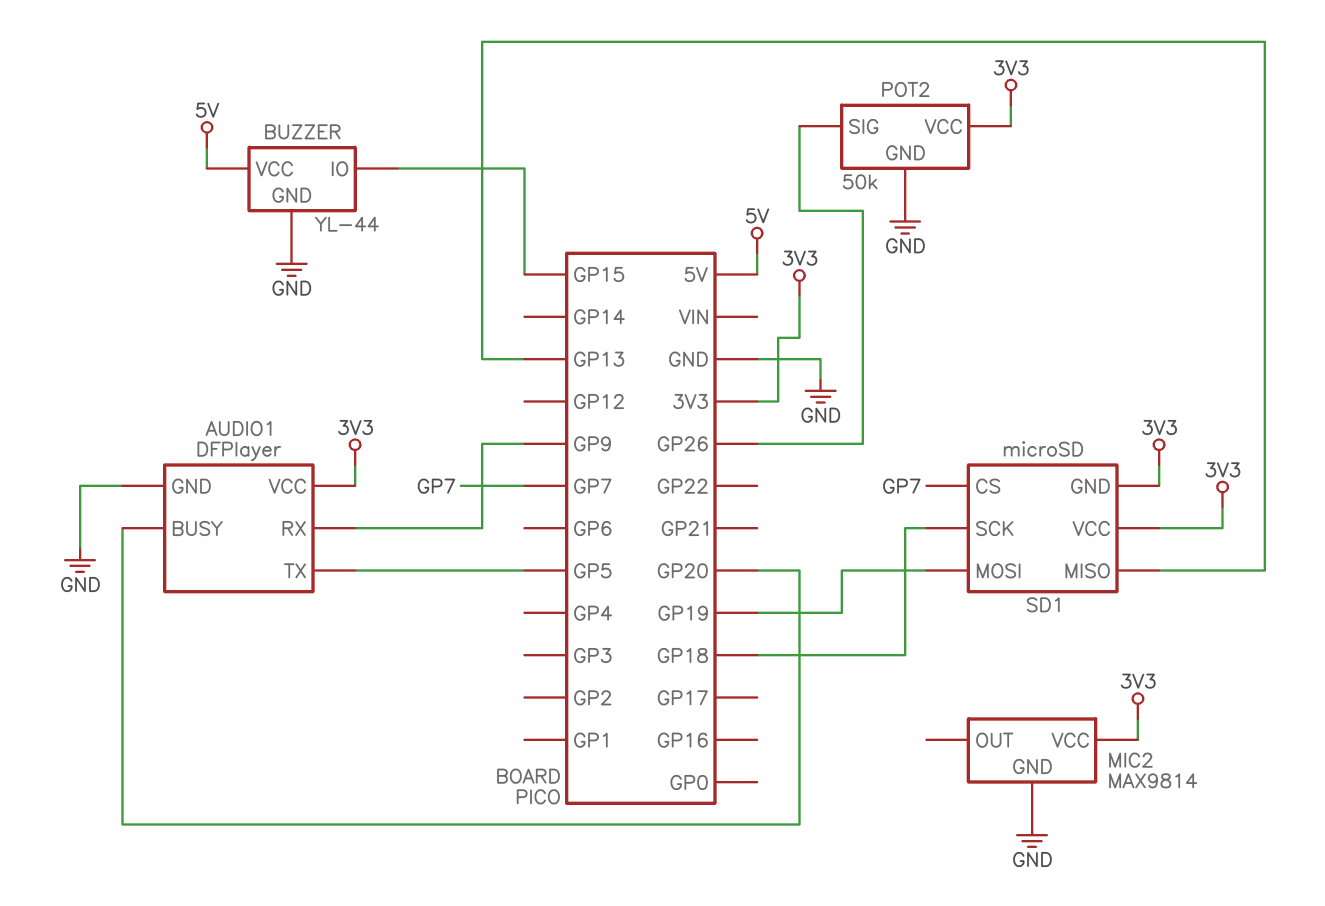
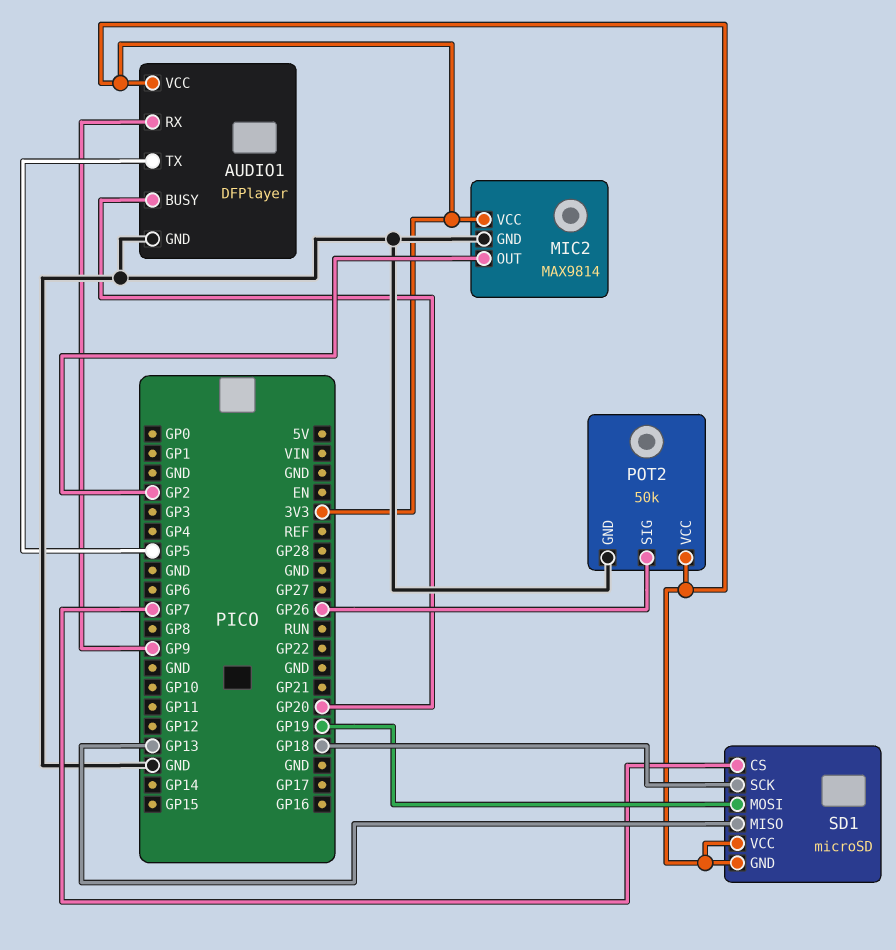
BUZZER: YL-44 -> none
BUZZER pin GND: GND -> none
BUZZER pin IO: GP15 -> none
BUZZER pin VCC: 5V -> none
MIC2 pin OUT: none -> GP2

